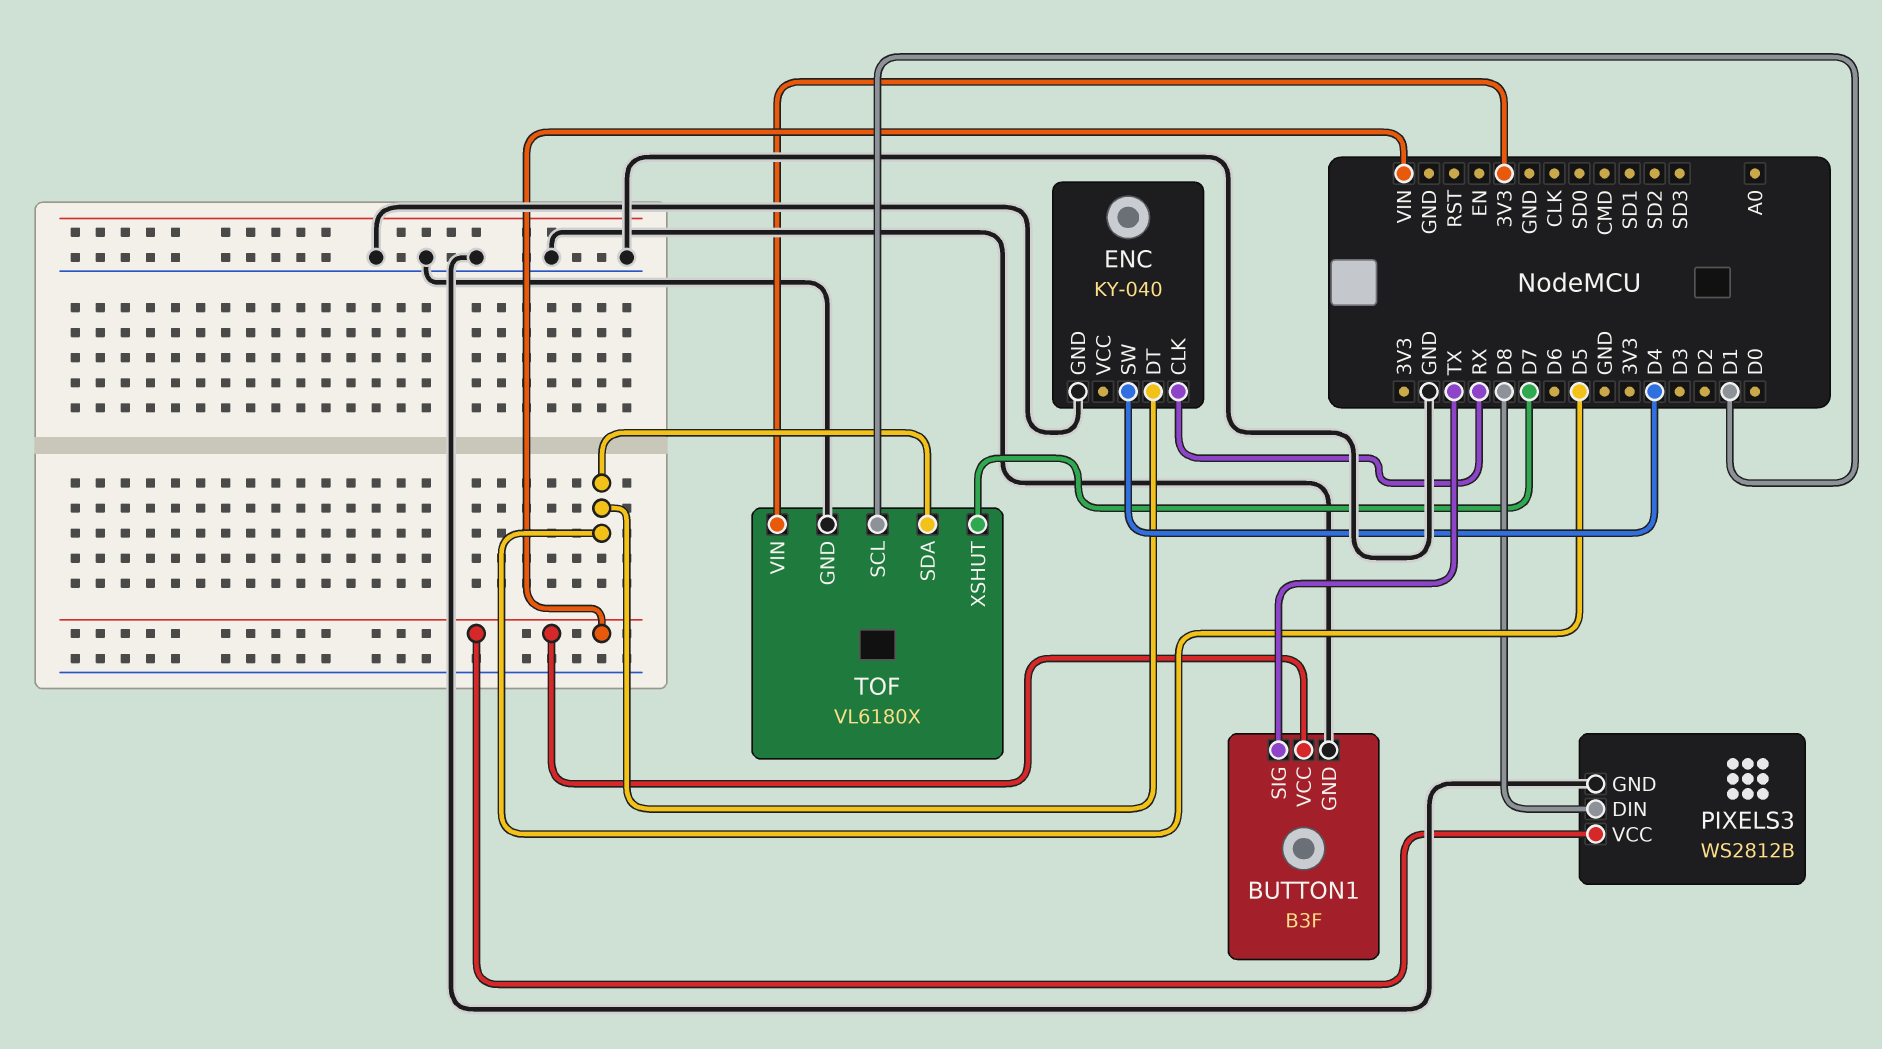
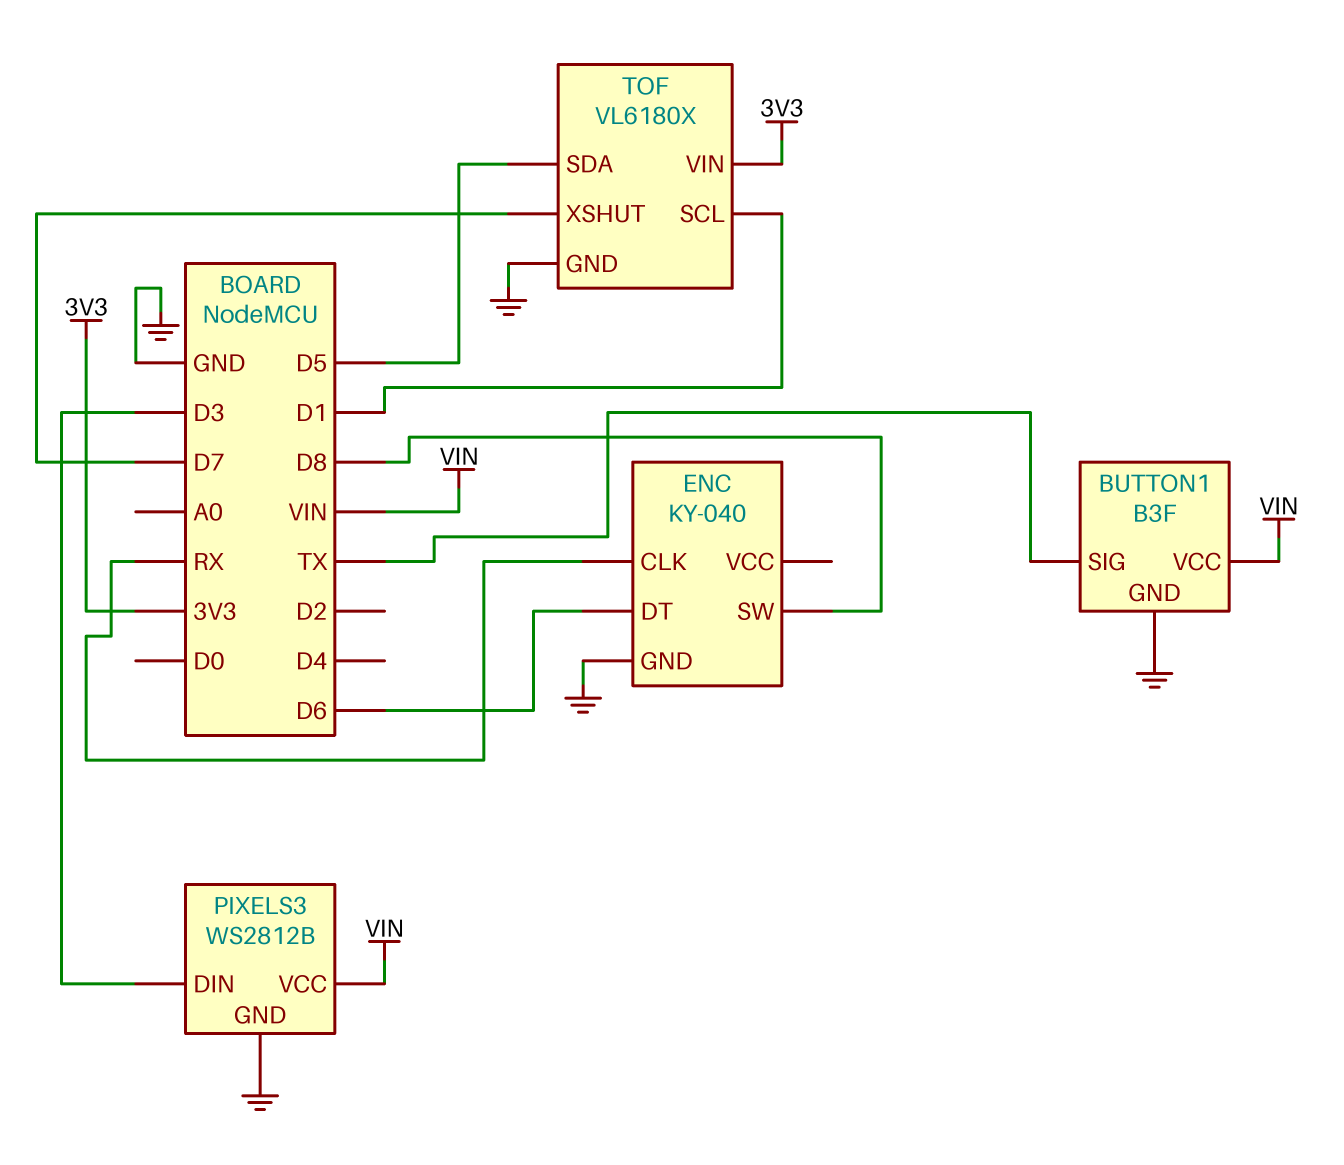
ENC pin DT: D5 -> D6
ENC pin SW: D4 -> D8
PIXELS3 pin DIN: D8 -> D3

